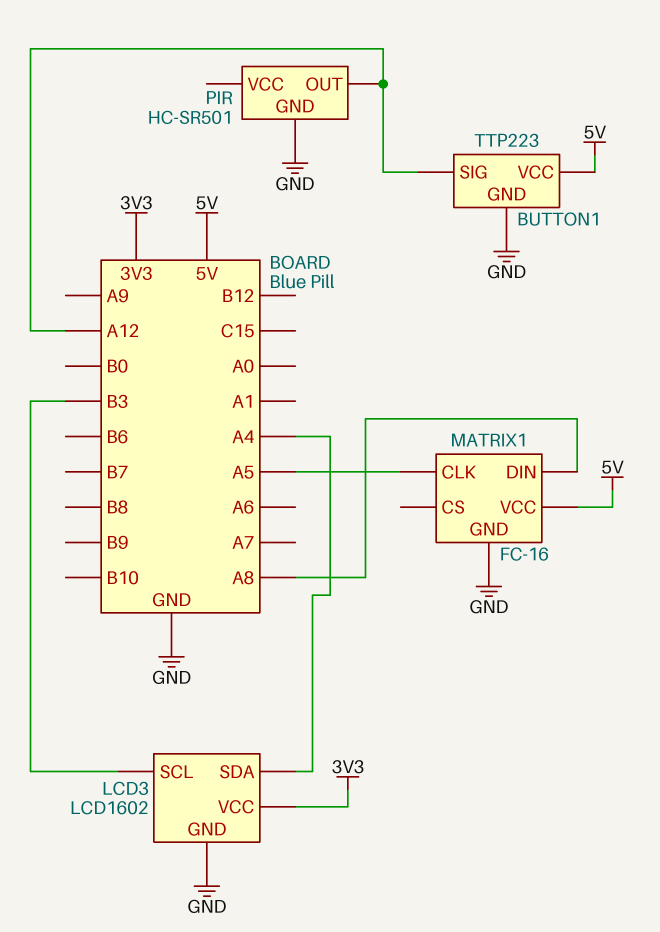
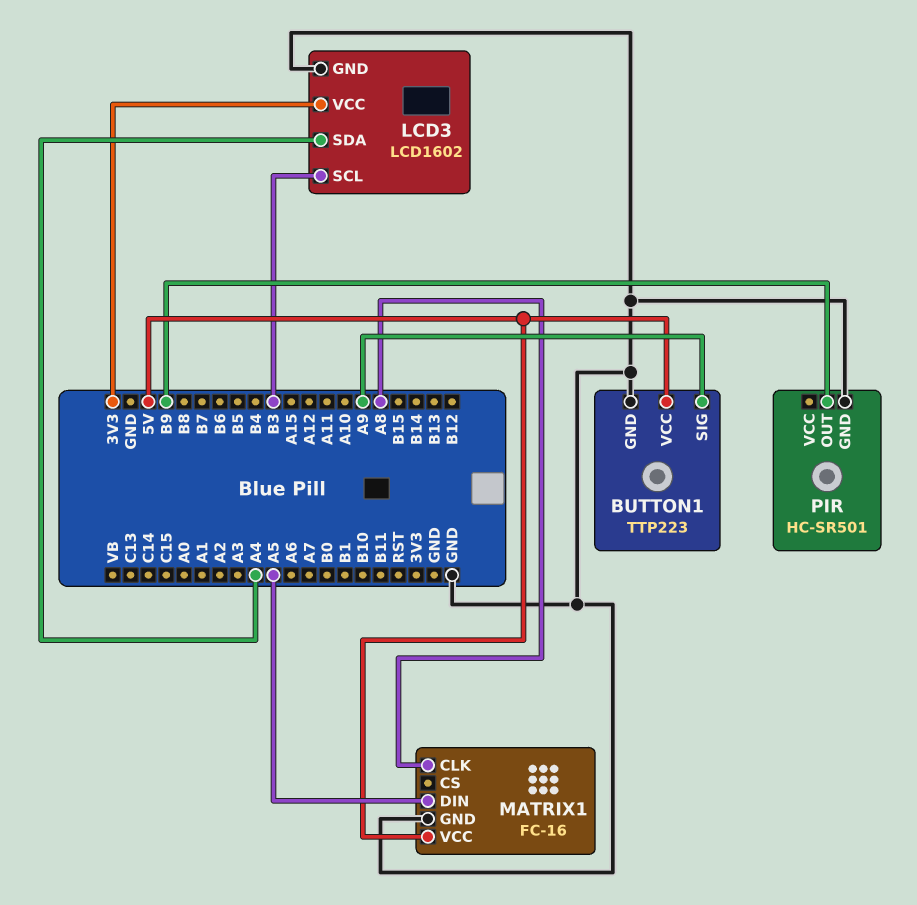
BUTTON1 pin SIG: A12 -> A9
MATRIX1 pin CLK: A5 -> A8
MATRIX1 pin DIN: A8 -> A5
PIR pin OUT: A12 -> B9

